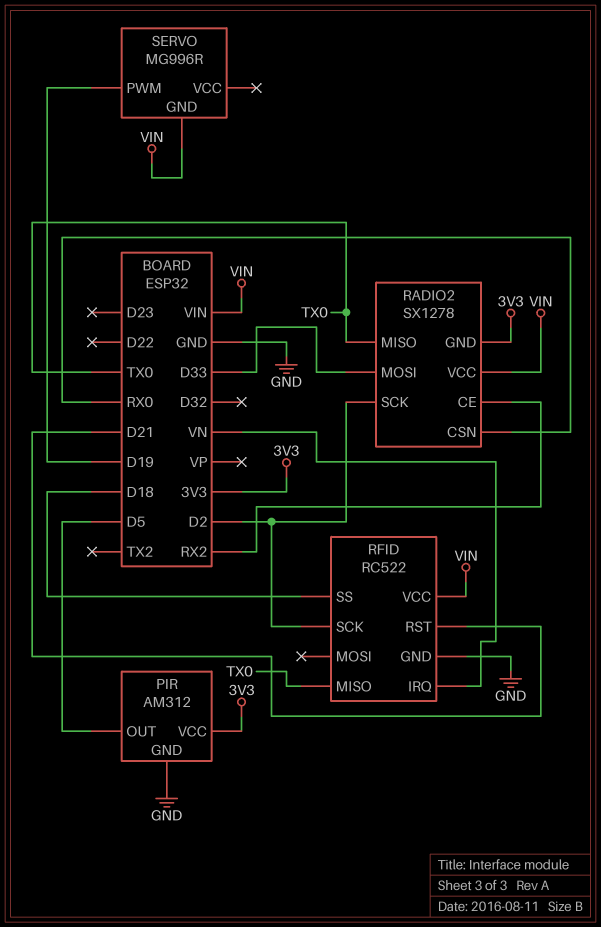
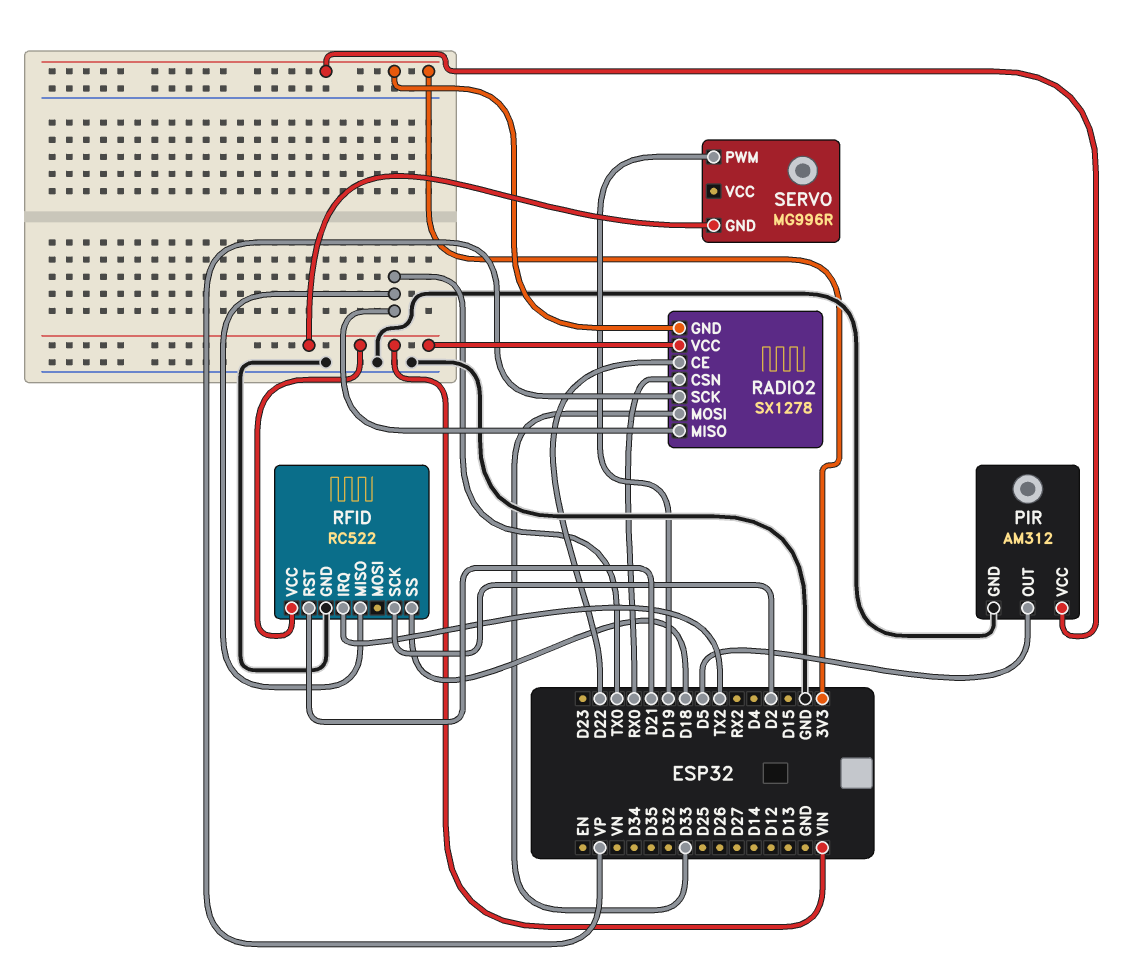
RADIO2 pin CE: RX2 -> D22
RADIO2 pin SCK: D2 -> VP
RFID pin IRQ: VN -> TX2

